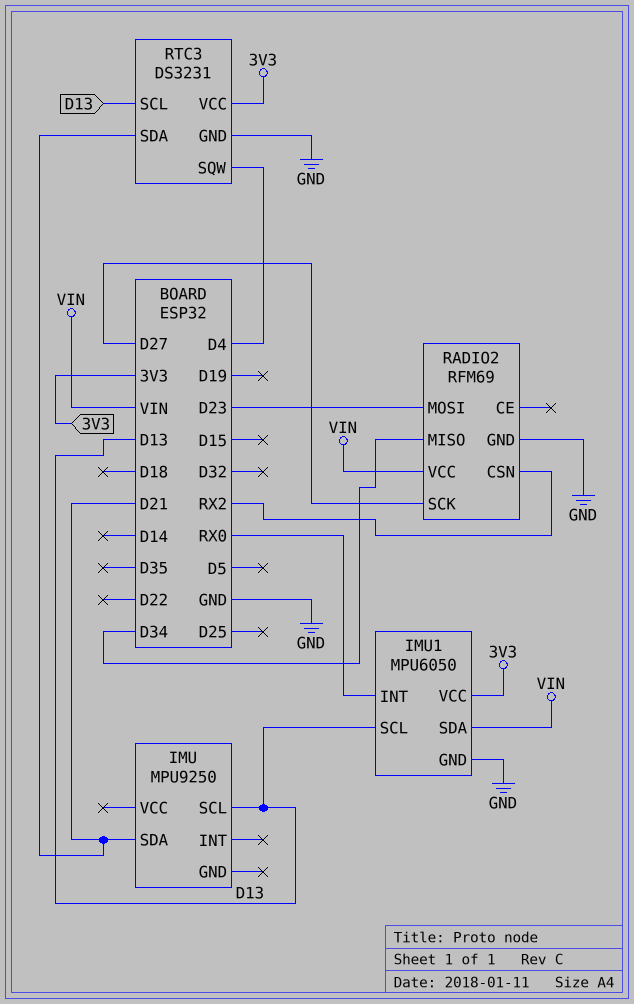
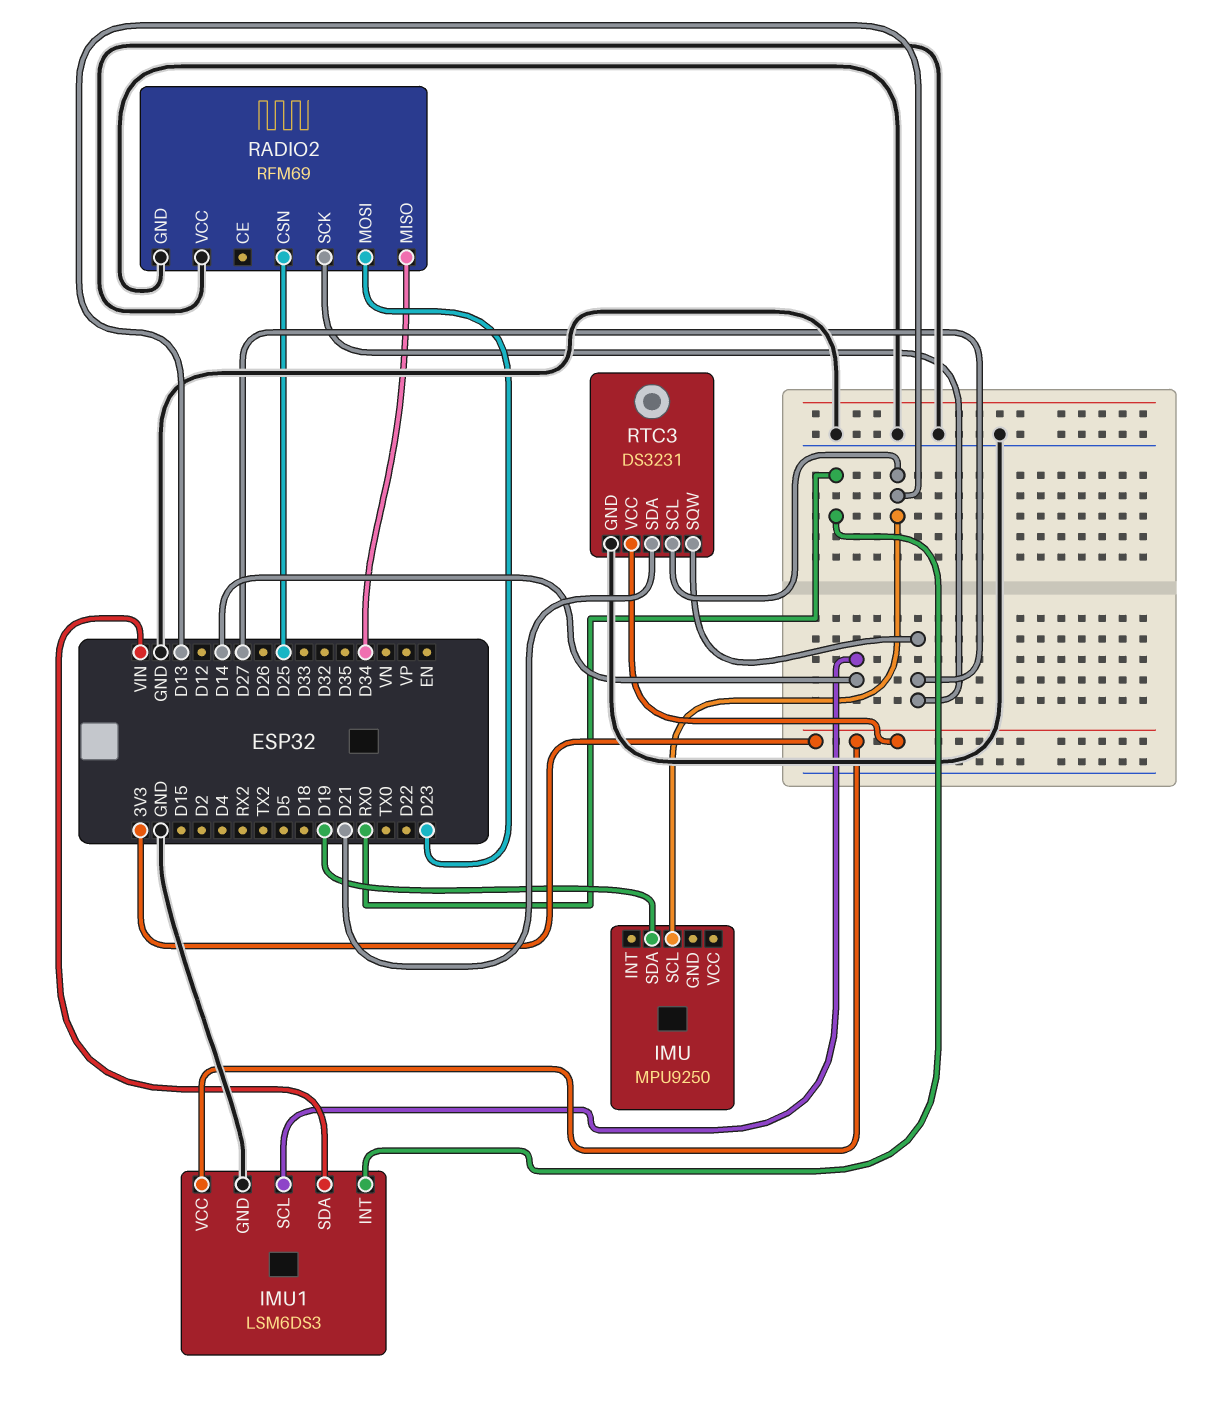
IMU pin SDA: D21 -> D19
IMU1: MPU6050 -> LSM6DS3
IMU1 pin SCL: D13 -> D14
RADIO2 pin CSN: RX2 -> D25
RADIO2 pin VCC: VIN -> GND
RTC3 pin SQW: D4 -> D27

